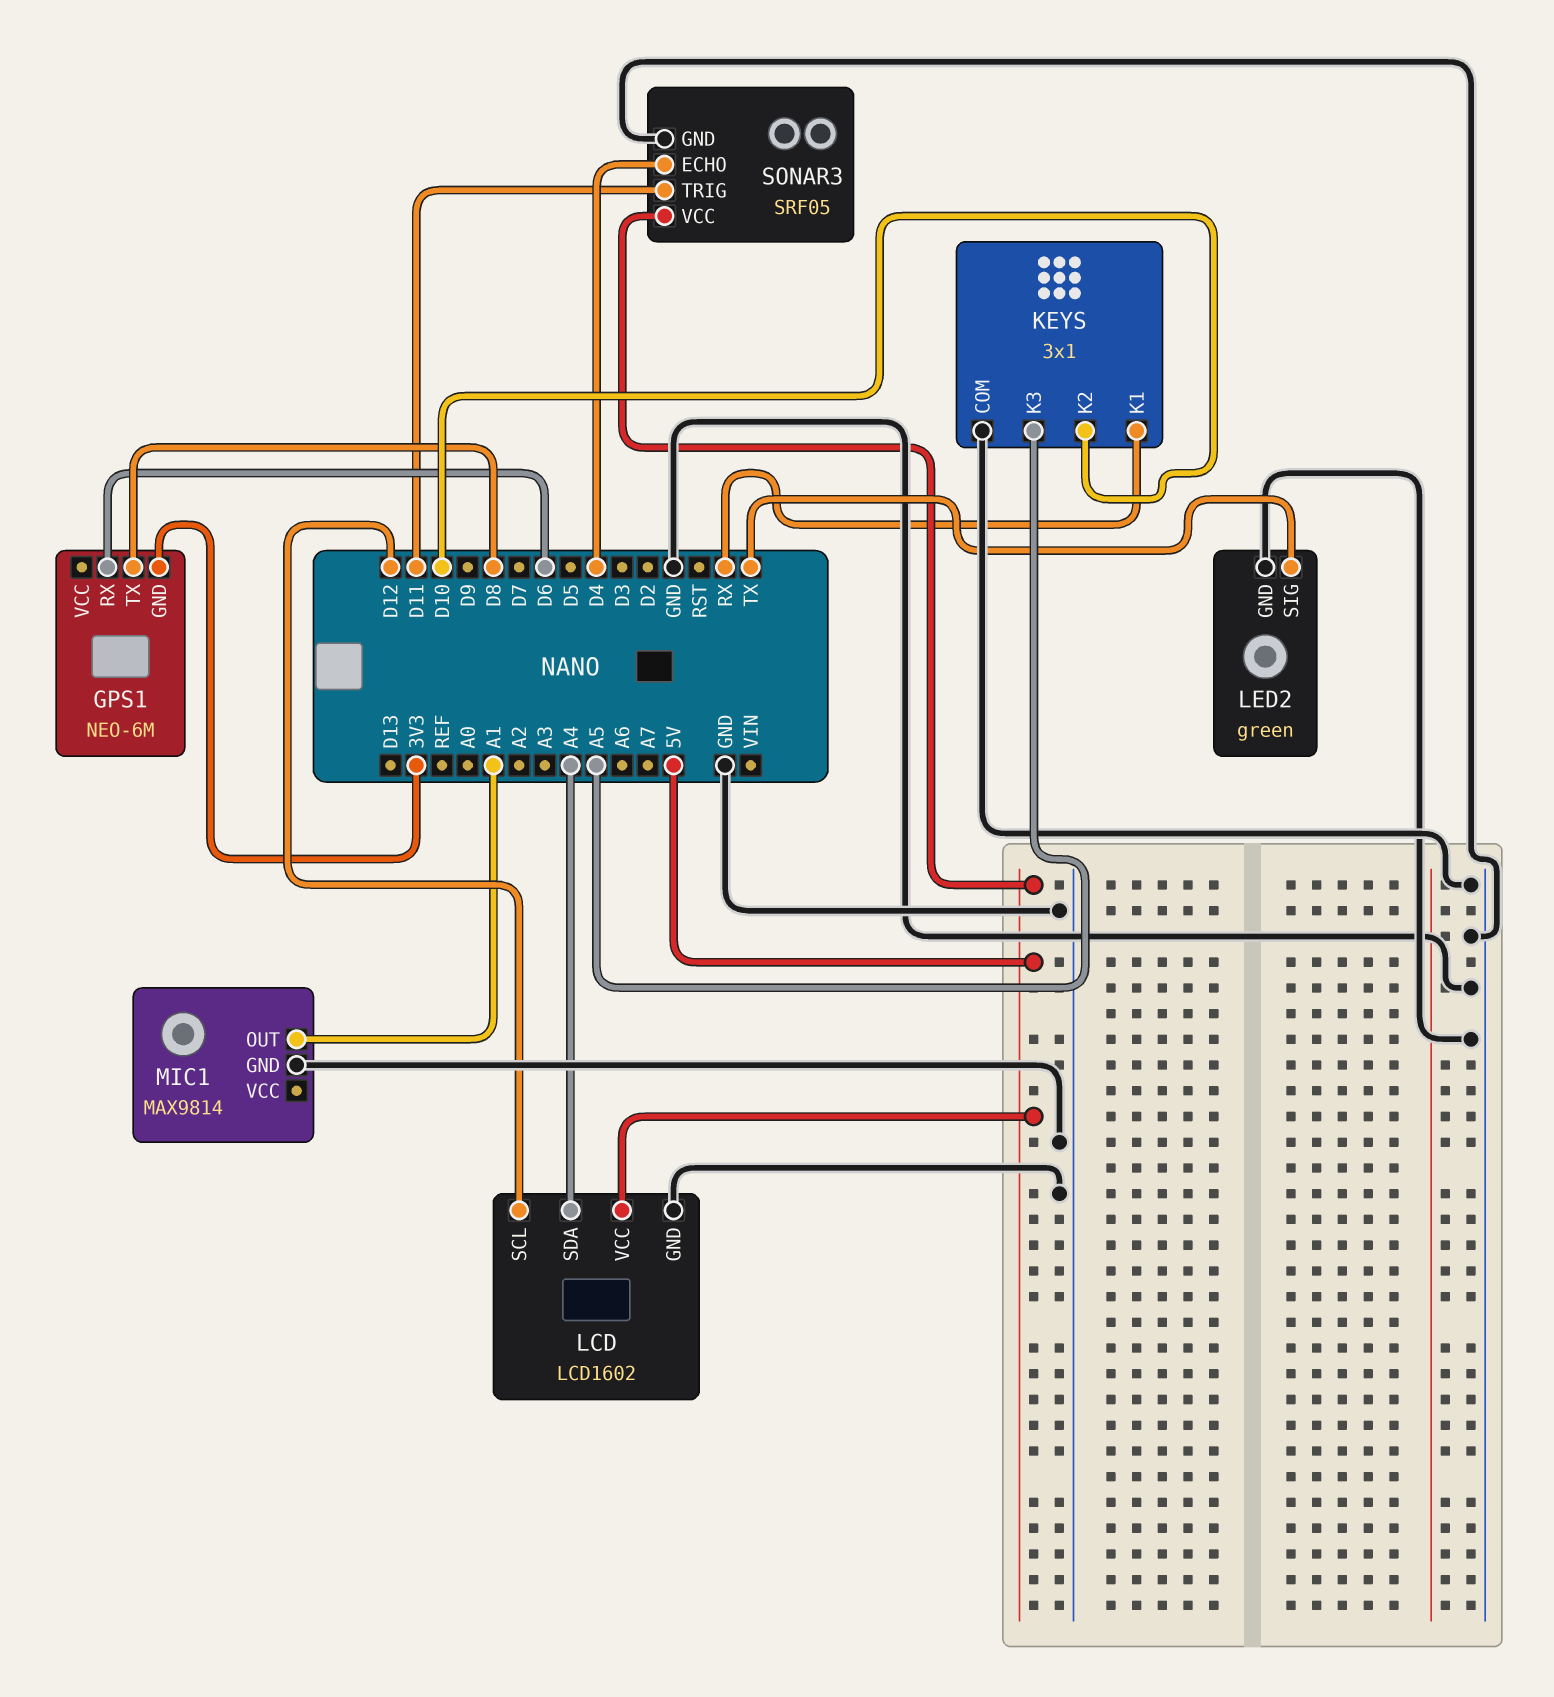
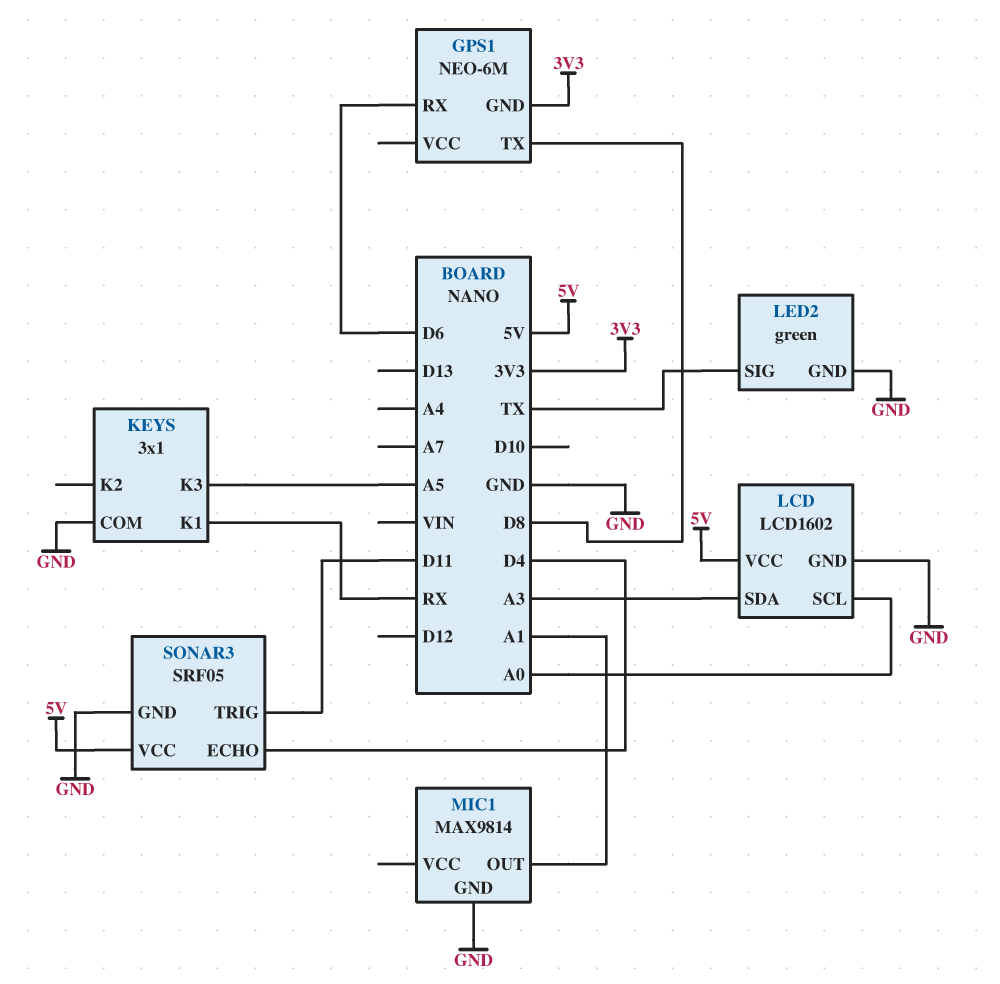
KEYS pin K2: D10 -> none
LCD pin SCL: D12 -> A0
LCD pin SDA: A4 -> A3

